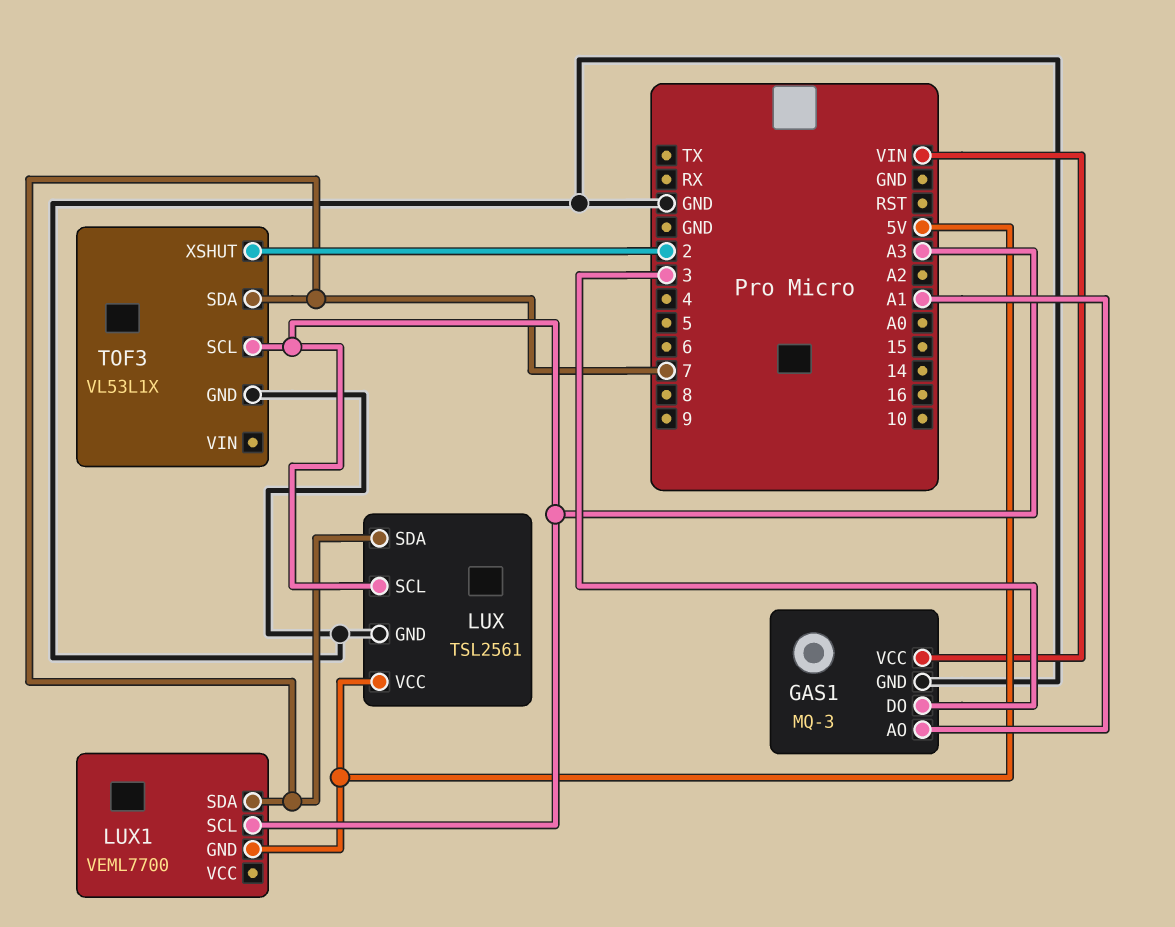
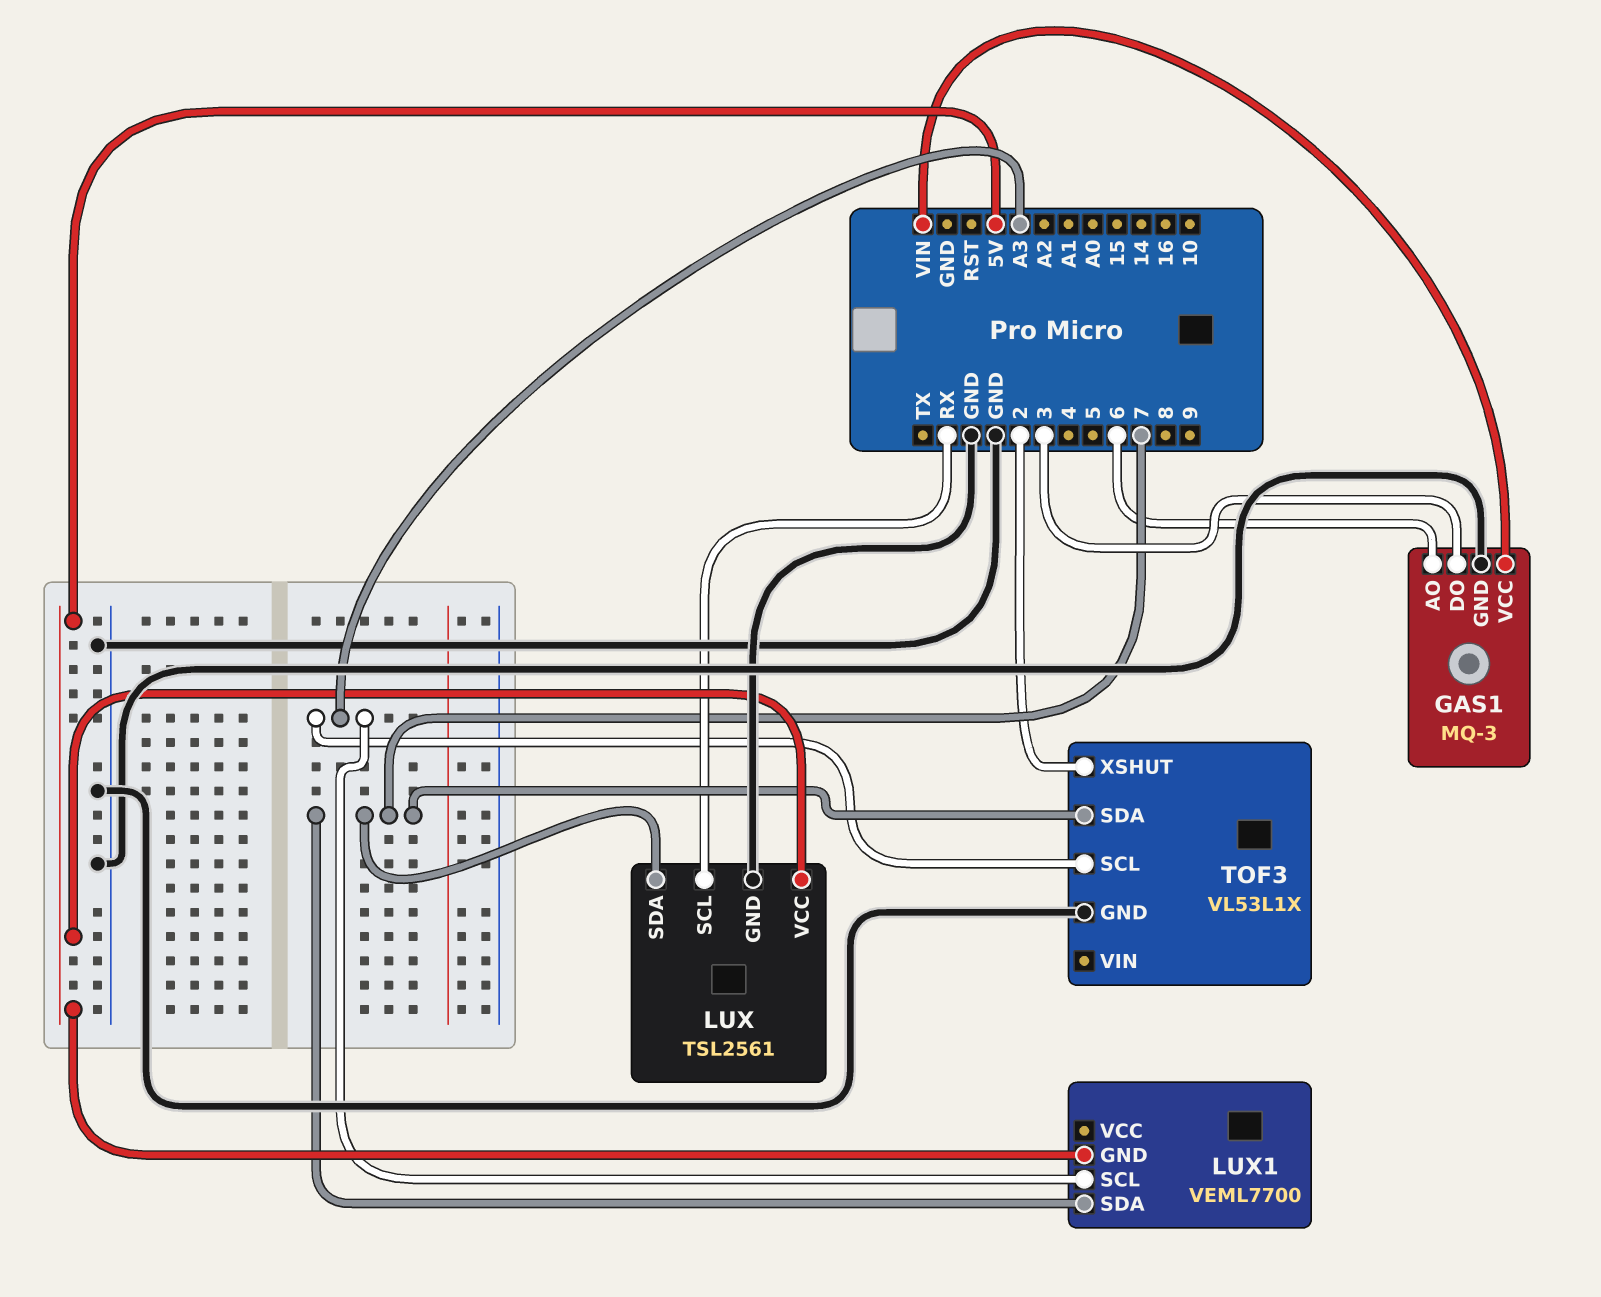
GAS1 pin AO: A1 -> 6
LUX pin SCL: A3 -> RX

